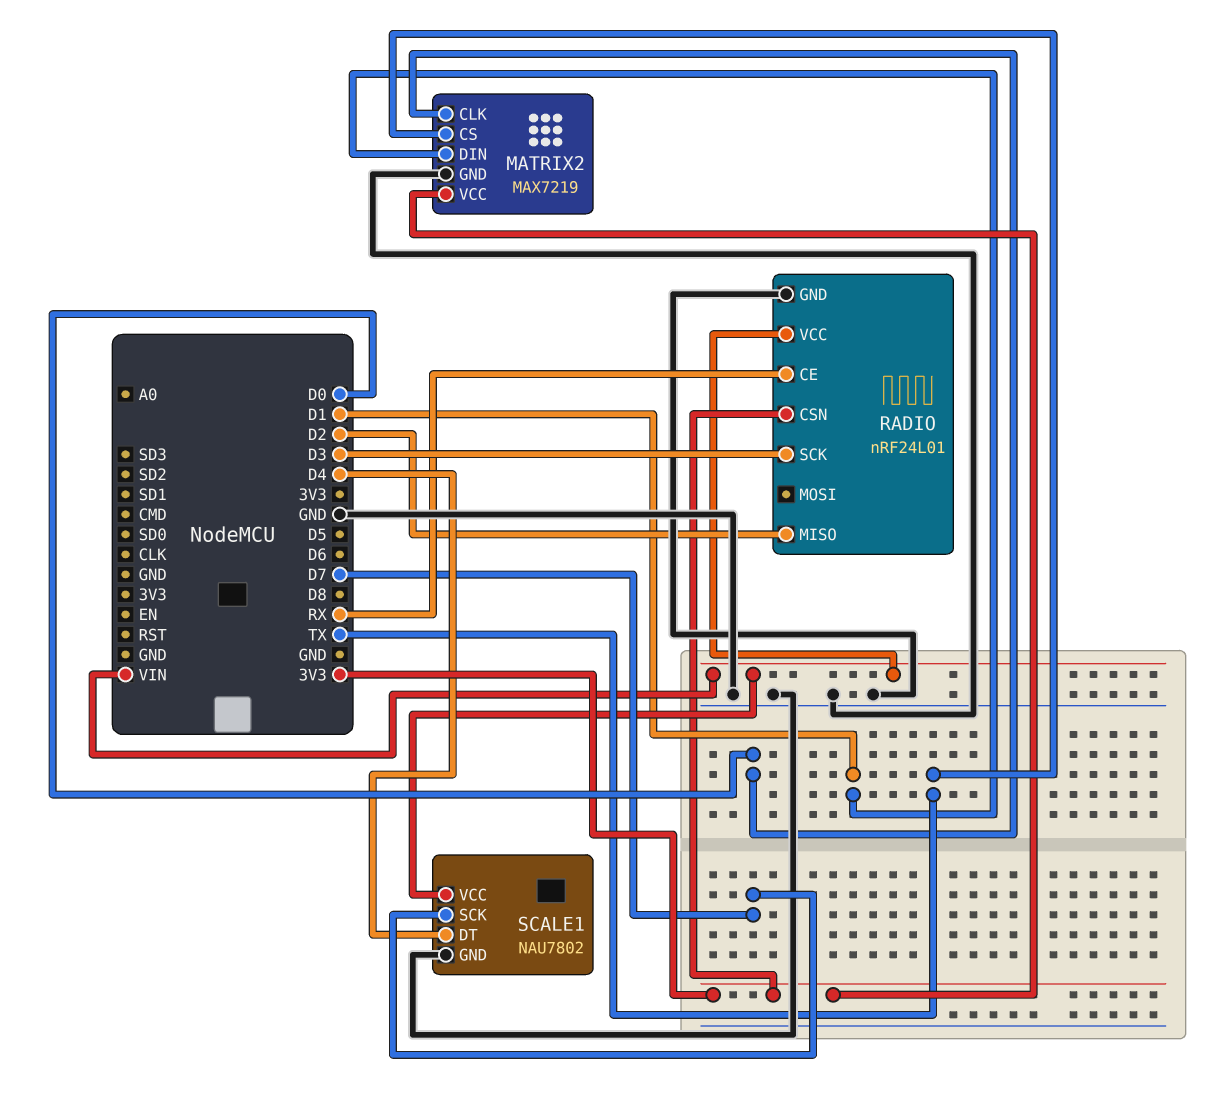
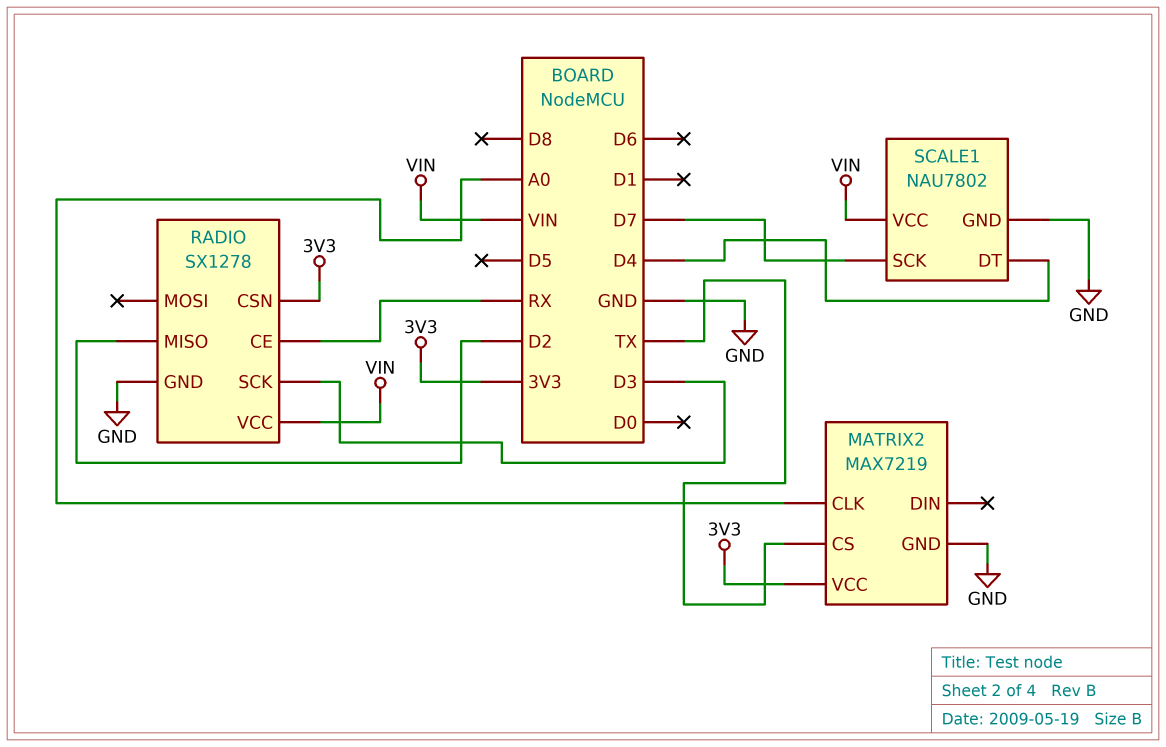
MATRIX2 pin CLK: D0 -> A0
MATRIX2 pin DIN: D1 -> none
RADIO: nRF24L01 -> SX1278

